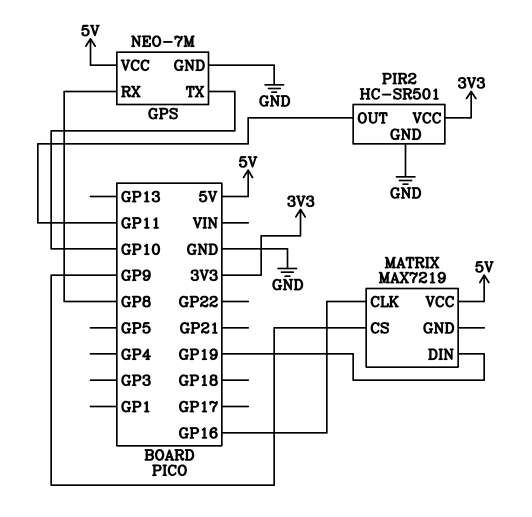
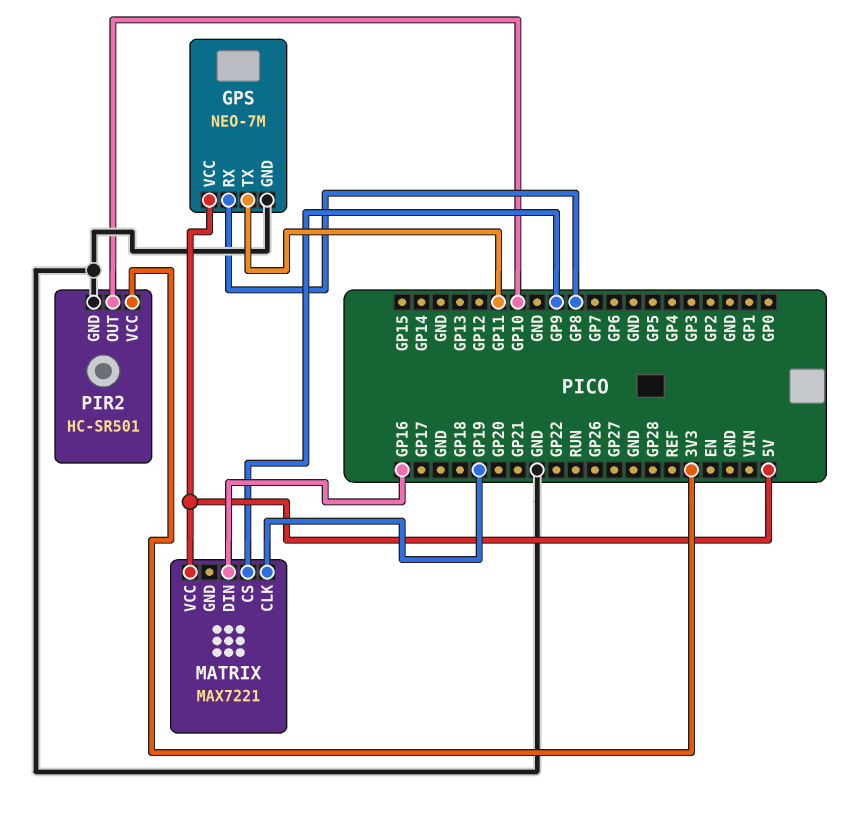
GPS pin TX: GP10 -> GP11
MATRIX: MAX7219 -> MAX7221
MATRIX pin CLK: GP16 -> GP19
MATRIX pin DIN: GP19 -> GP16
PIR2 pin OUT: GP11 -> GP10

